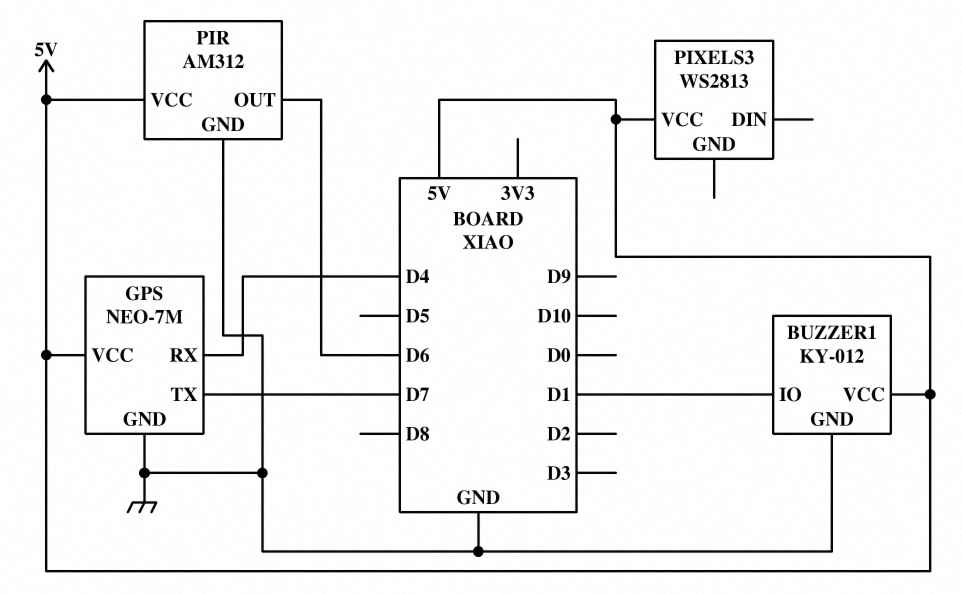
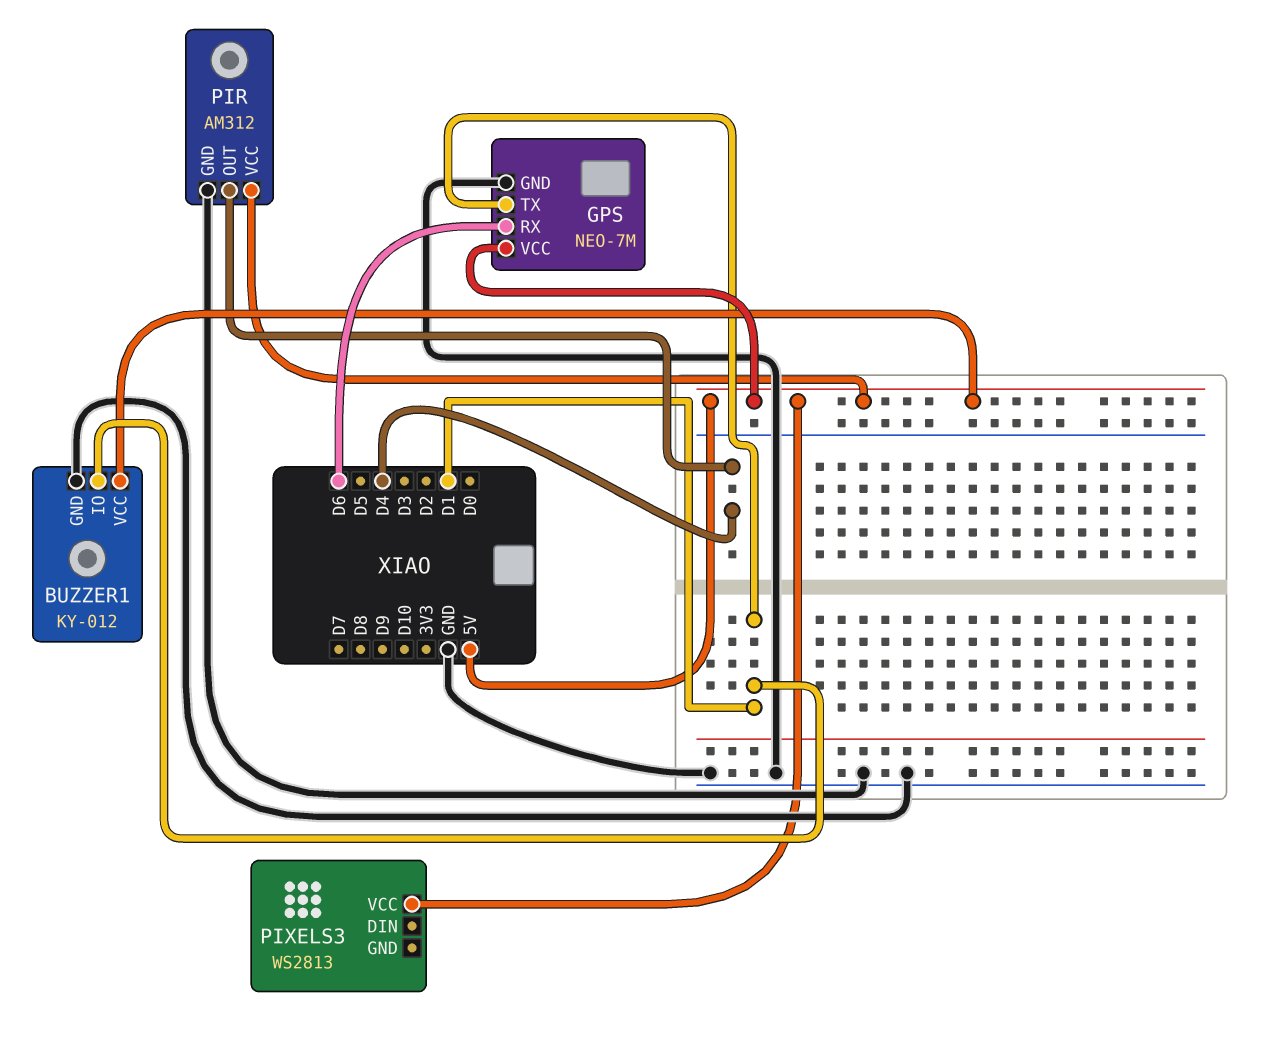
GPS pin RX: D4 -> D6
GPS pin TX: D7 -> D1
PIR pin OUT: D6 -> D4

